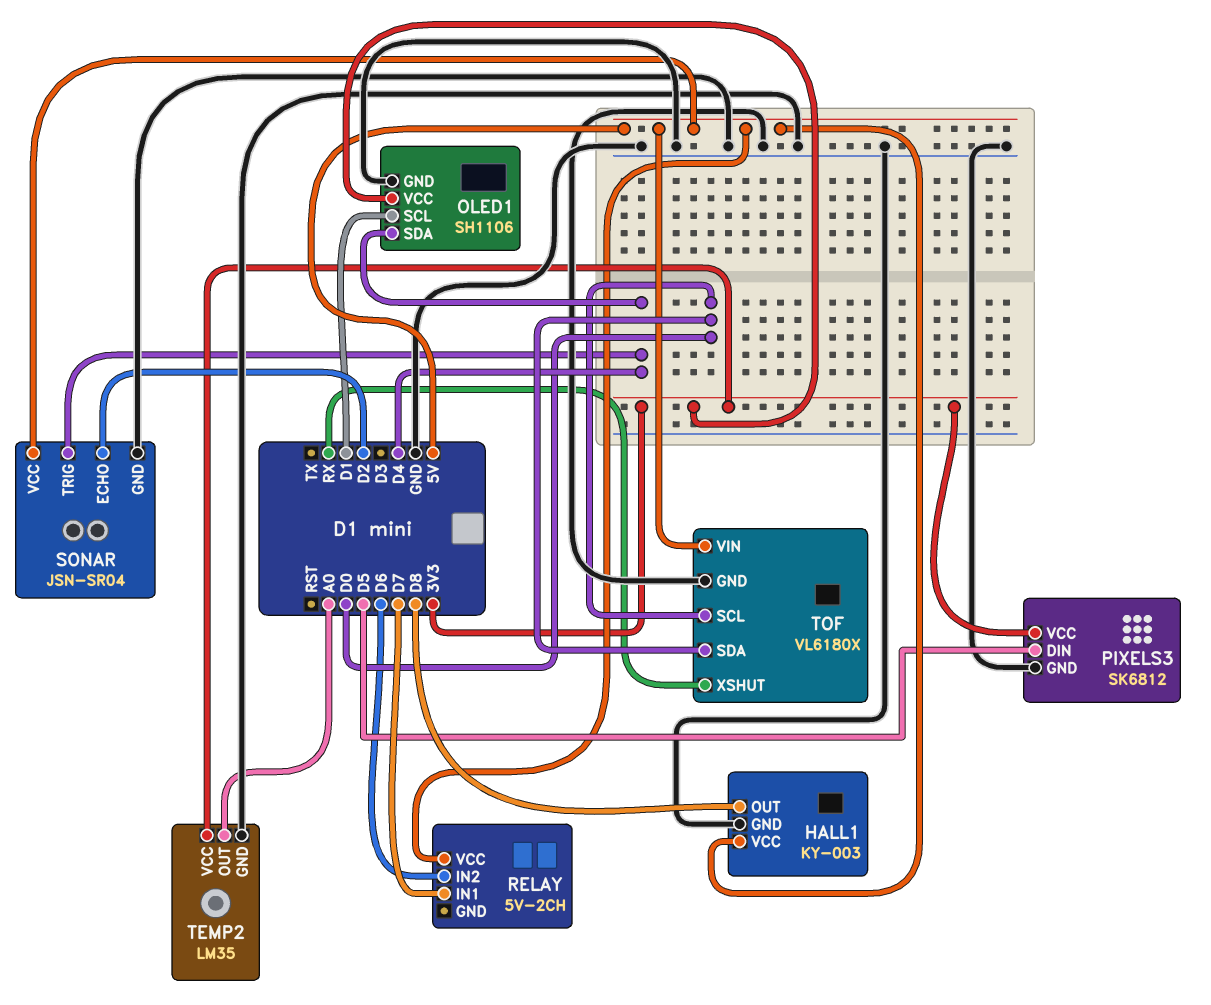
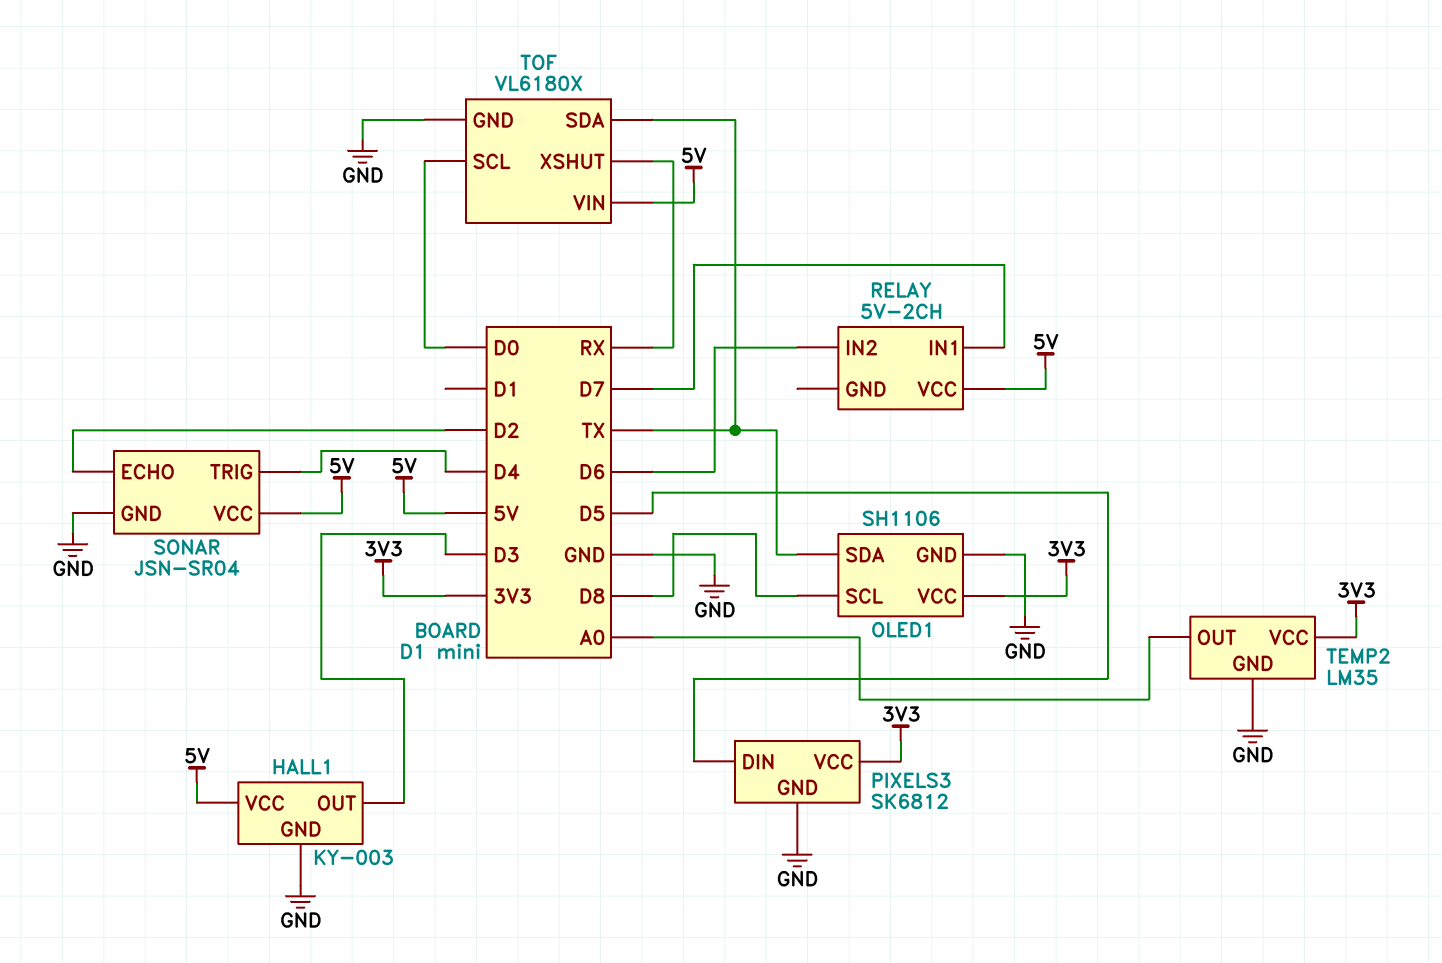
HALL1 pin OUT: D8 -> D3
OLED1 pin SCL: D1 -> D8
OLED1 pin SDA: D4 -> TX
TOF pin SDA: D0 -> TX

